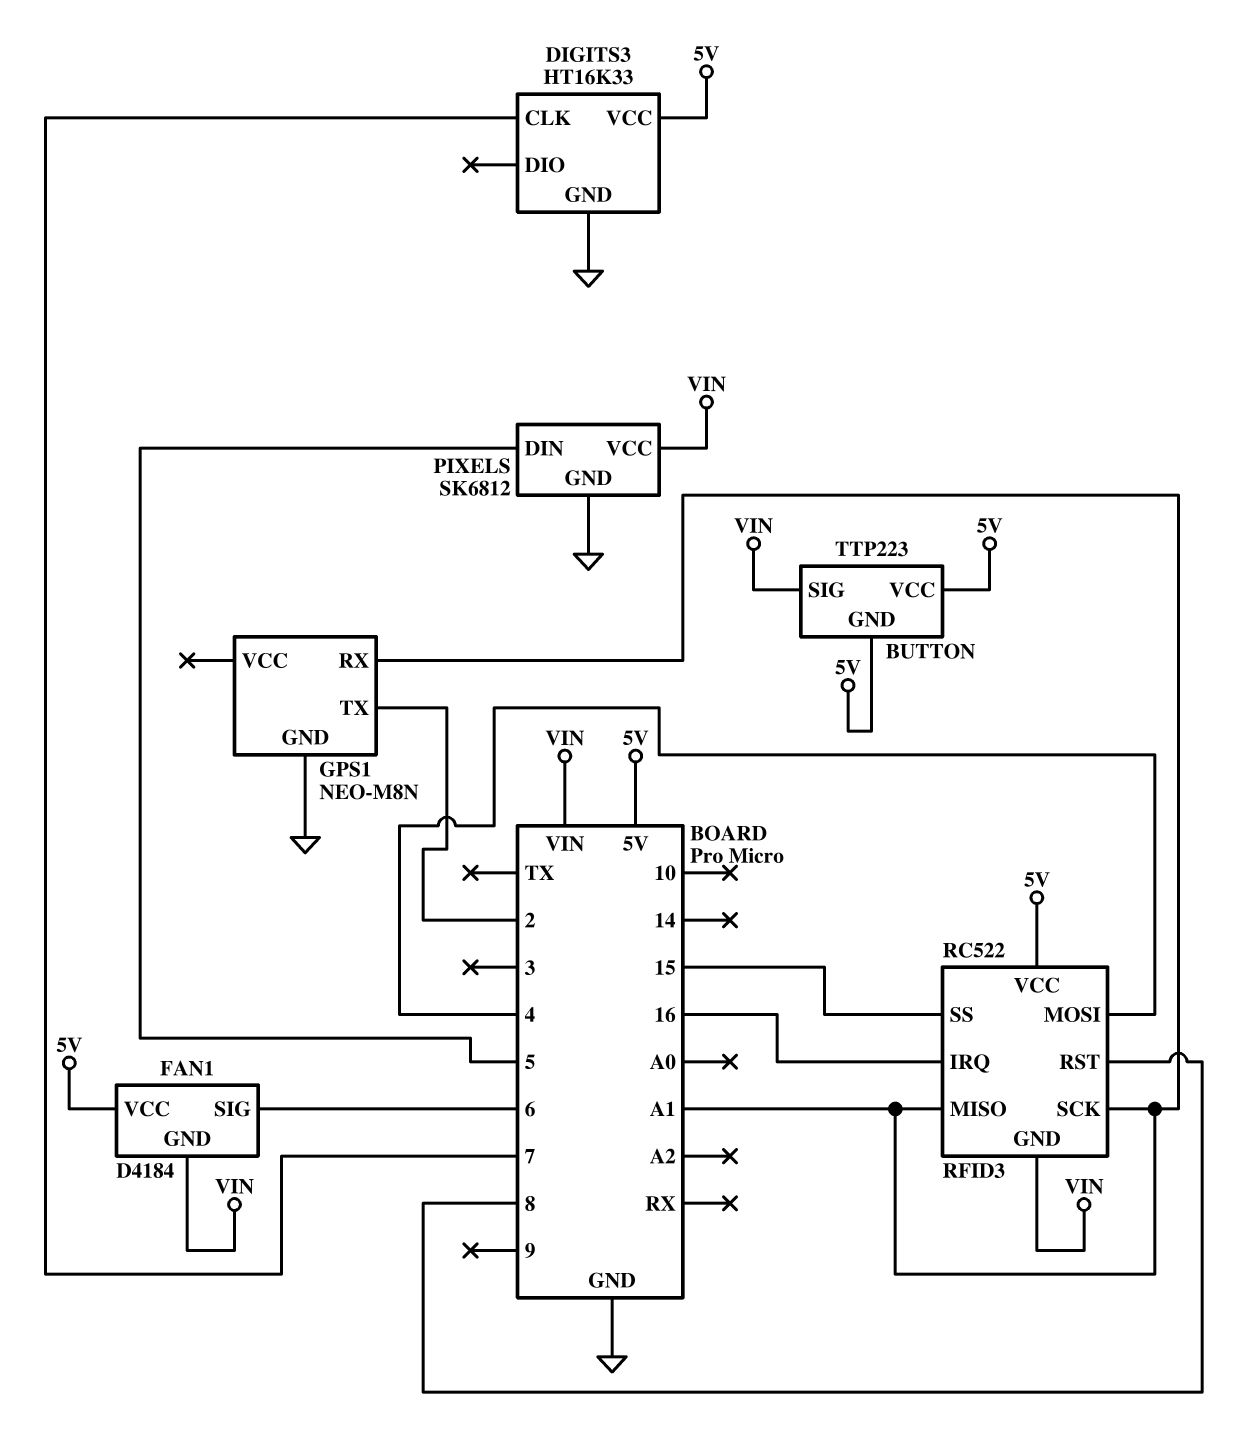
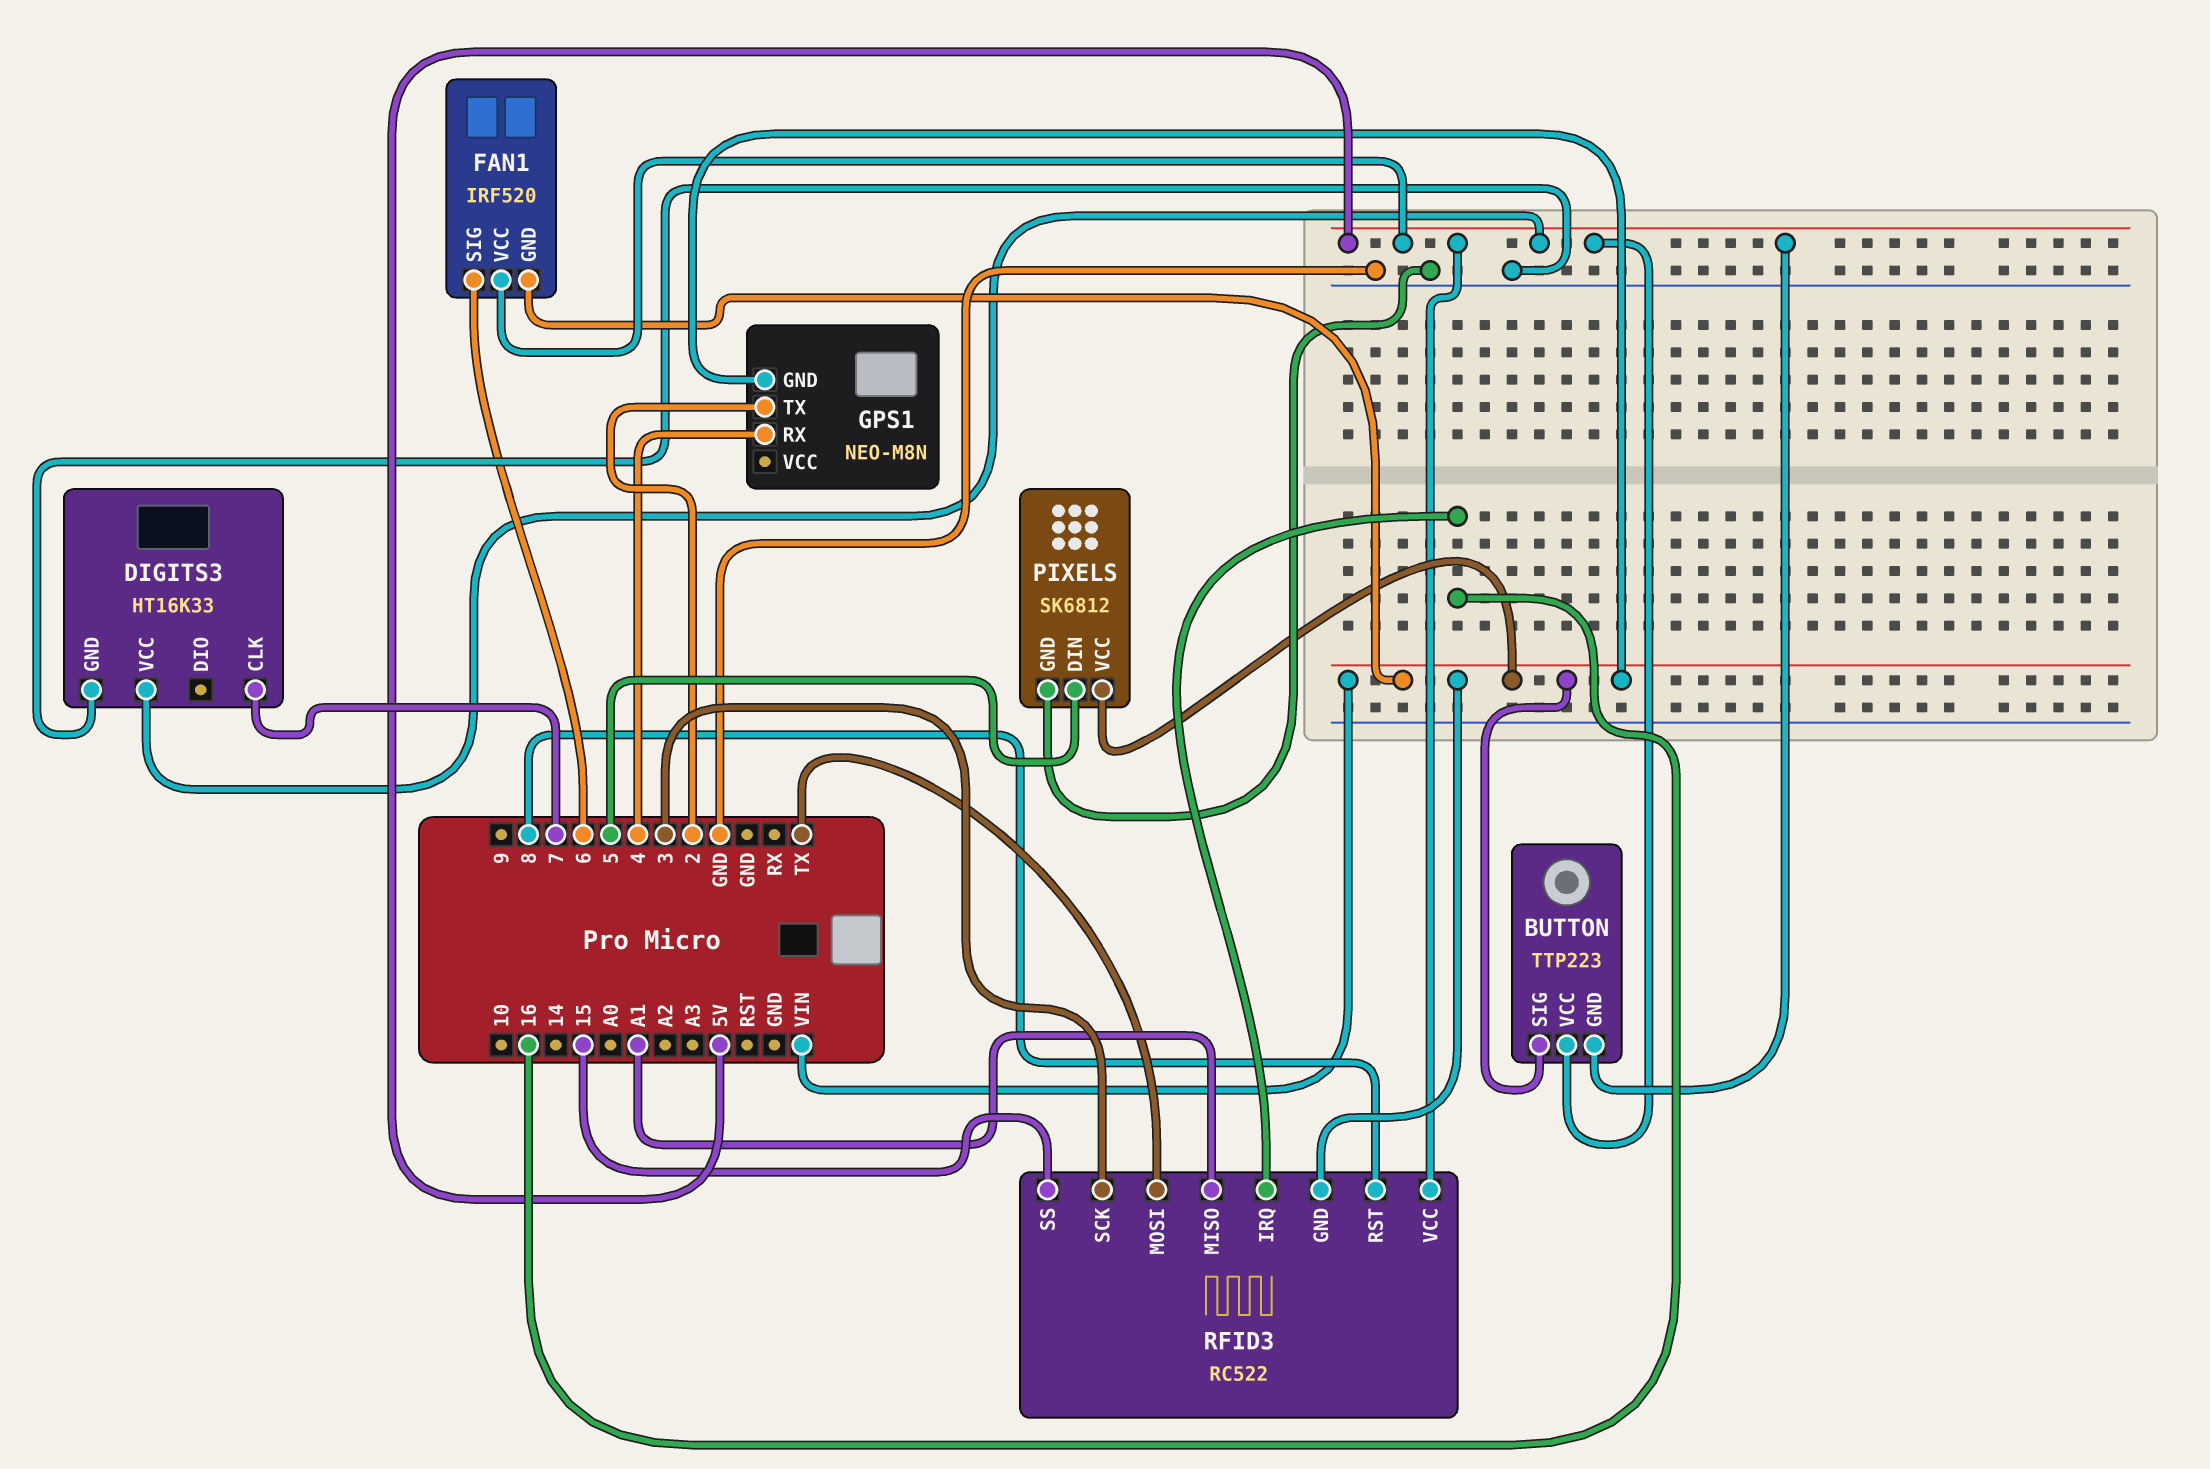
FAN1: D4184 -> IRF520
GPS1 pin GND: GND -> VIN
GPS1 pin RX: A1 -> 4
RFID3 pin MOSI: 4 -> TX
RFID3 pin SCK: A1 -> 3

